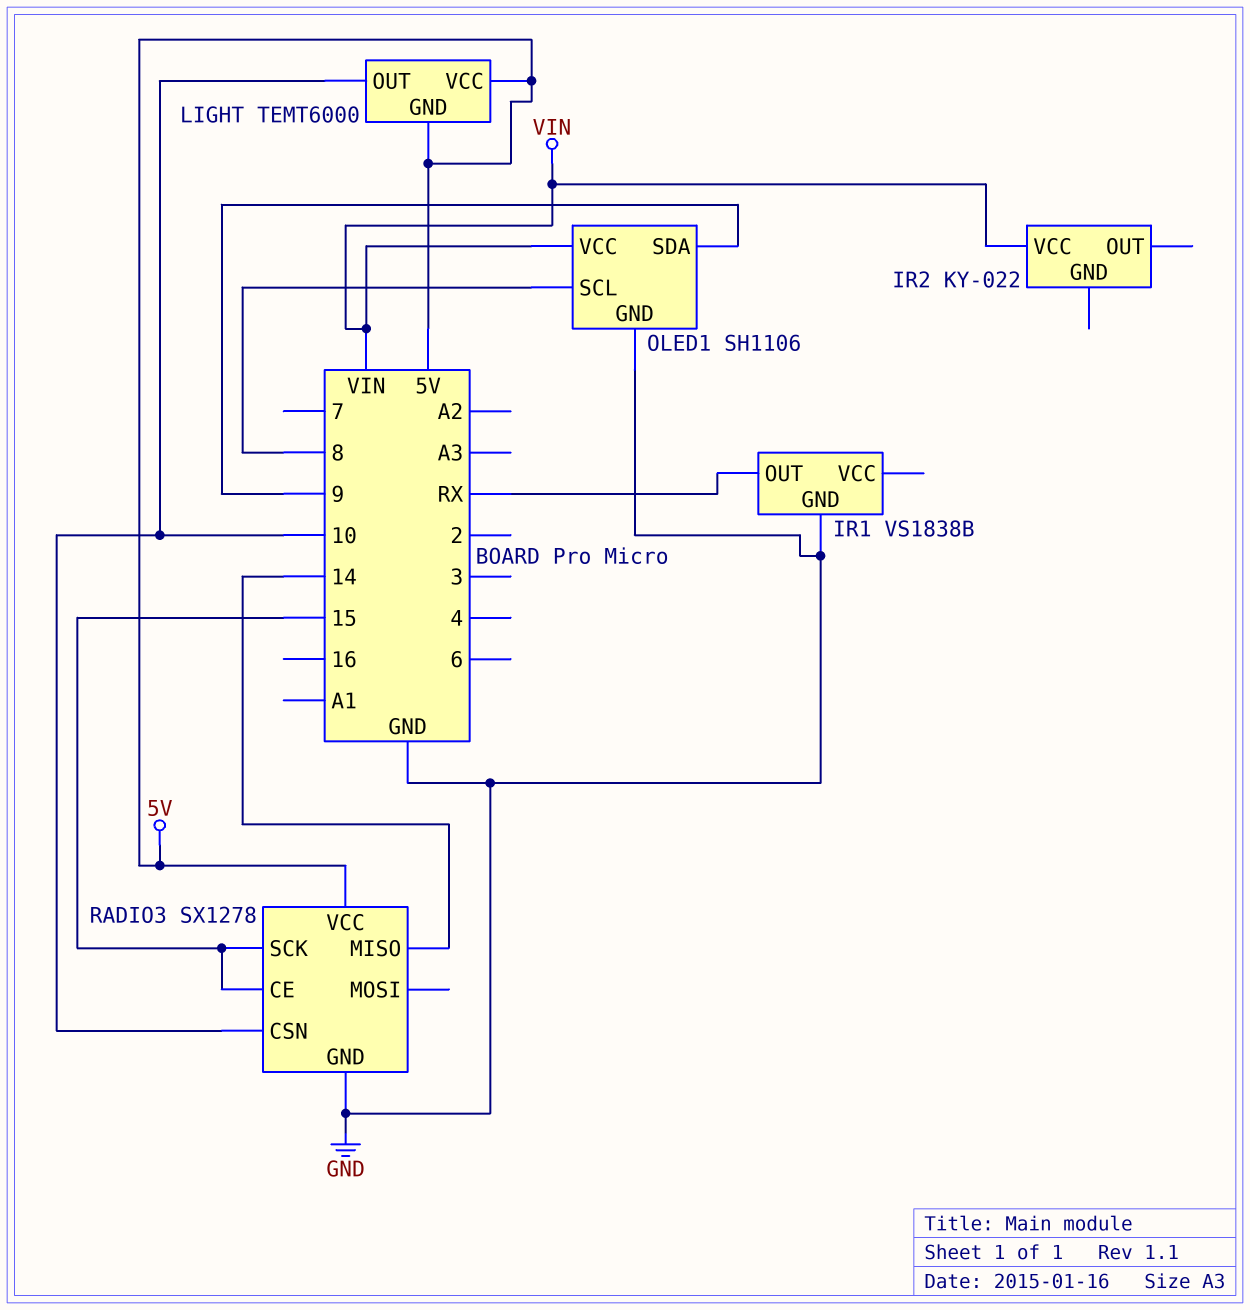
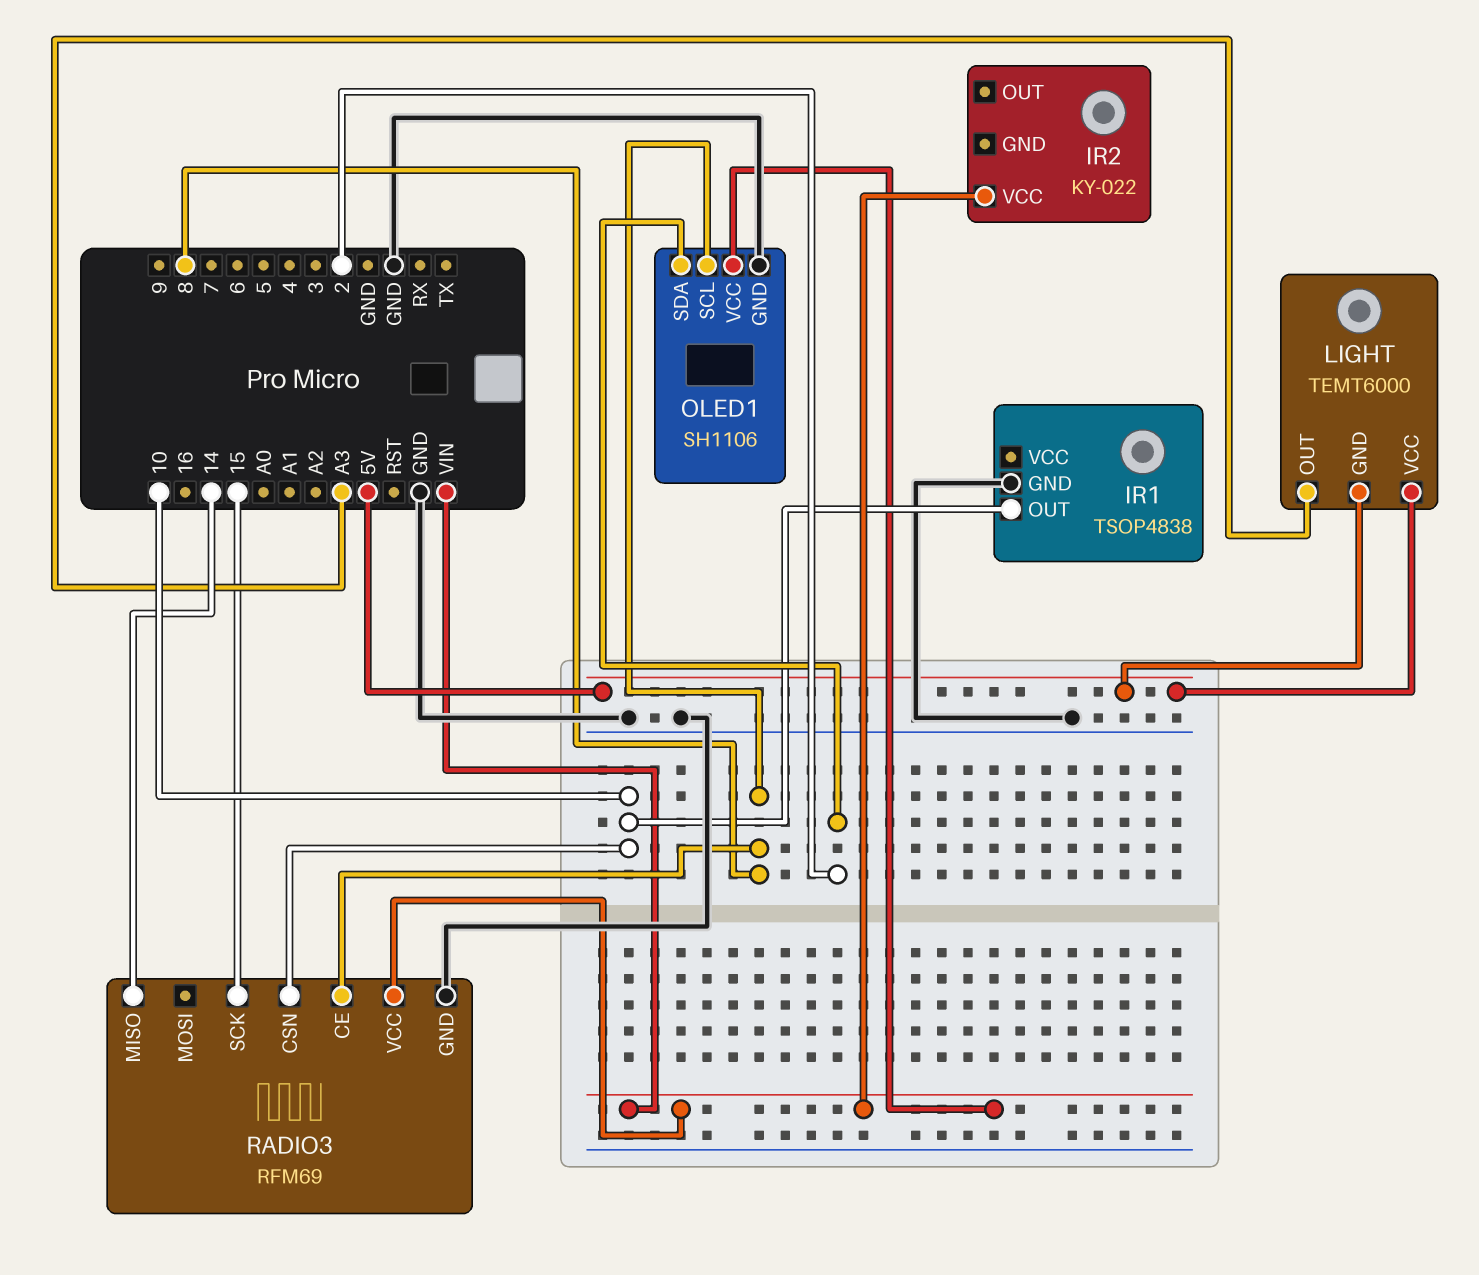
IR1: VS1838B -> TSOP4838
IR1 pin OUT: RX -> 10
LIGHT pin OUT: 10 -> A3
OLED1 pin SDA: 9 -> 2
RADIO3: SX1278 -> RFM69
RADIO3 pin CE: 15 -> 8
RADIO3 pin VCC: 5V -> VIN

